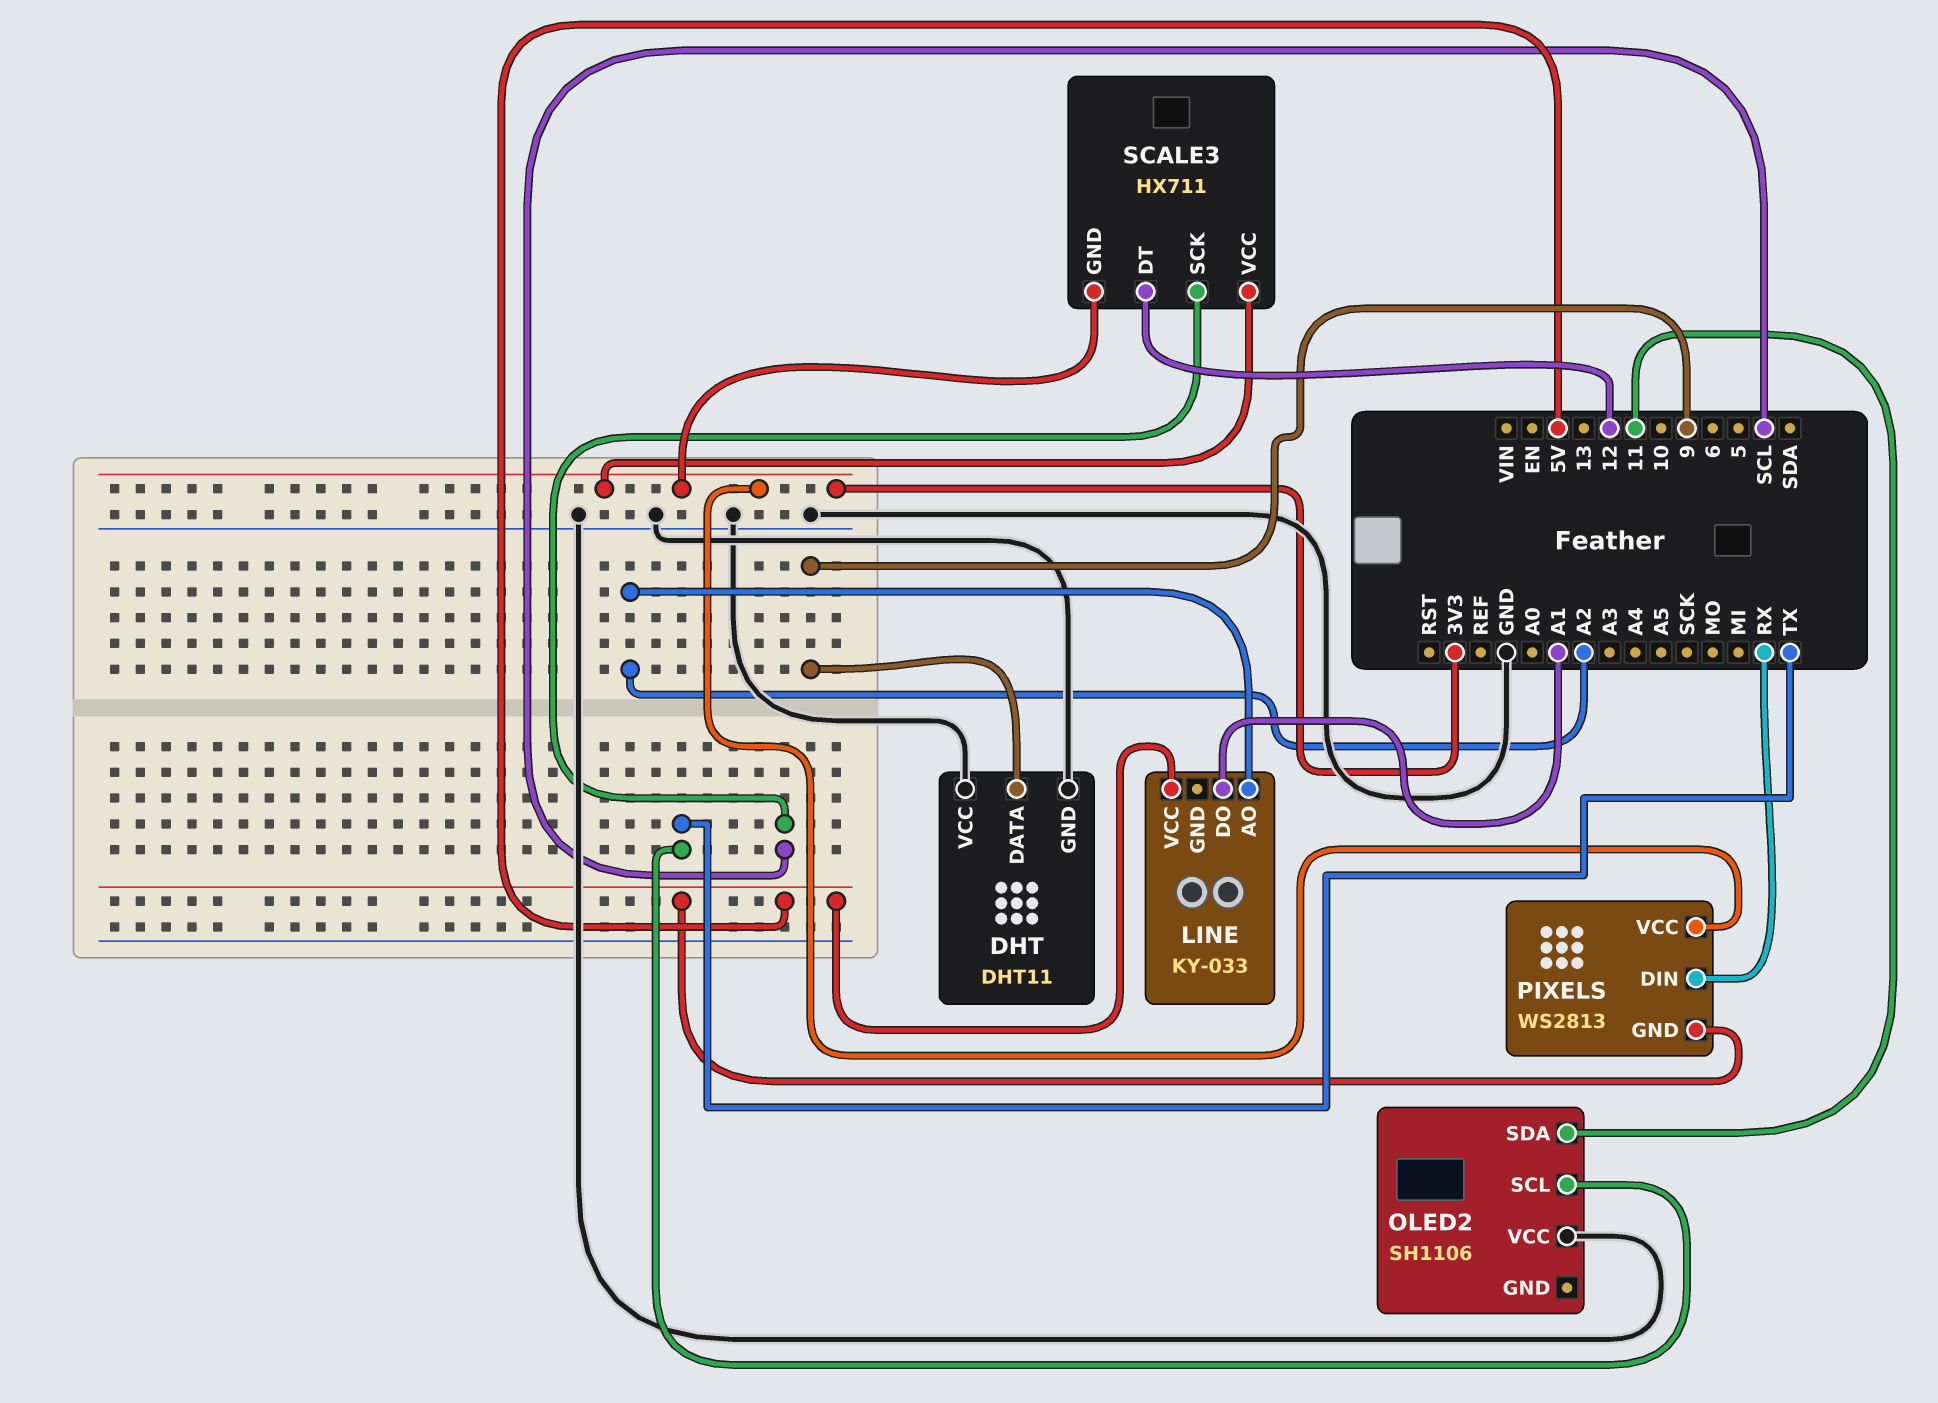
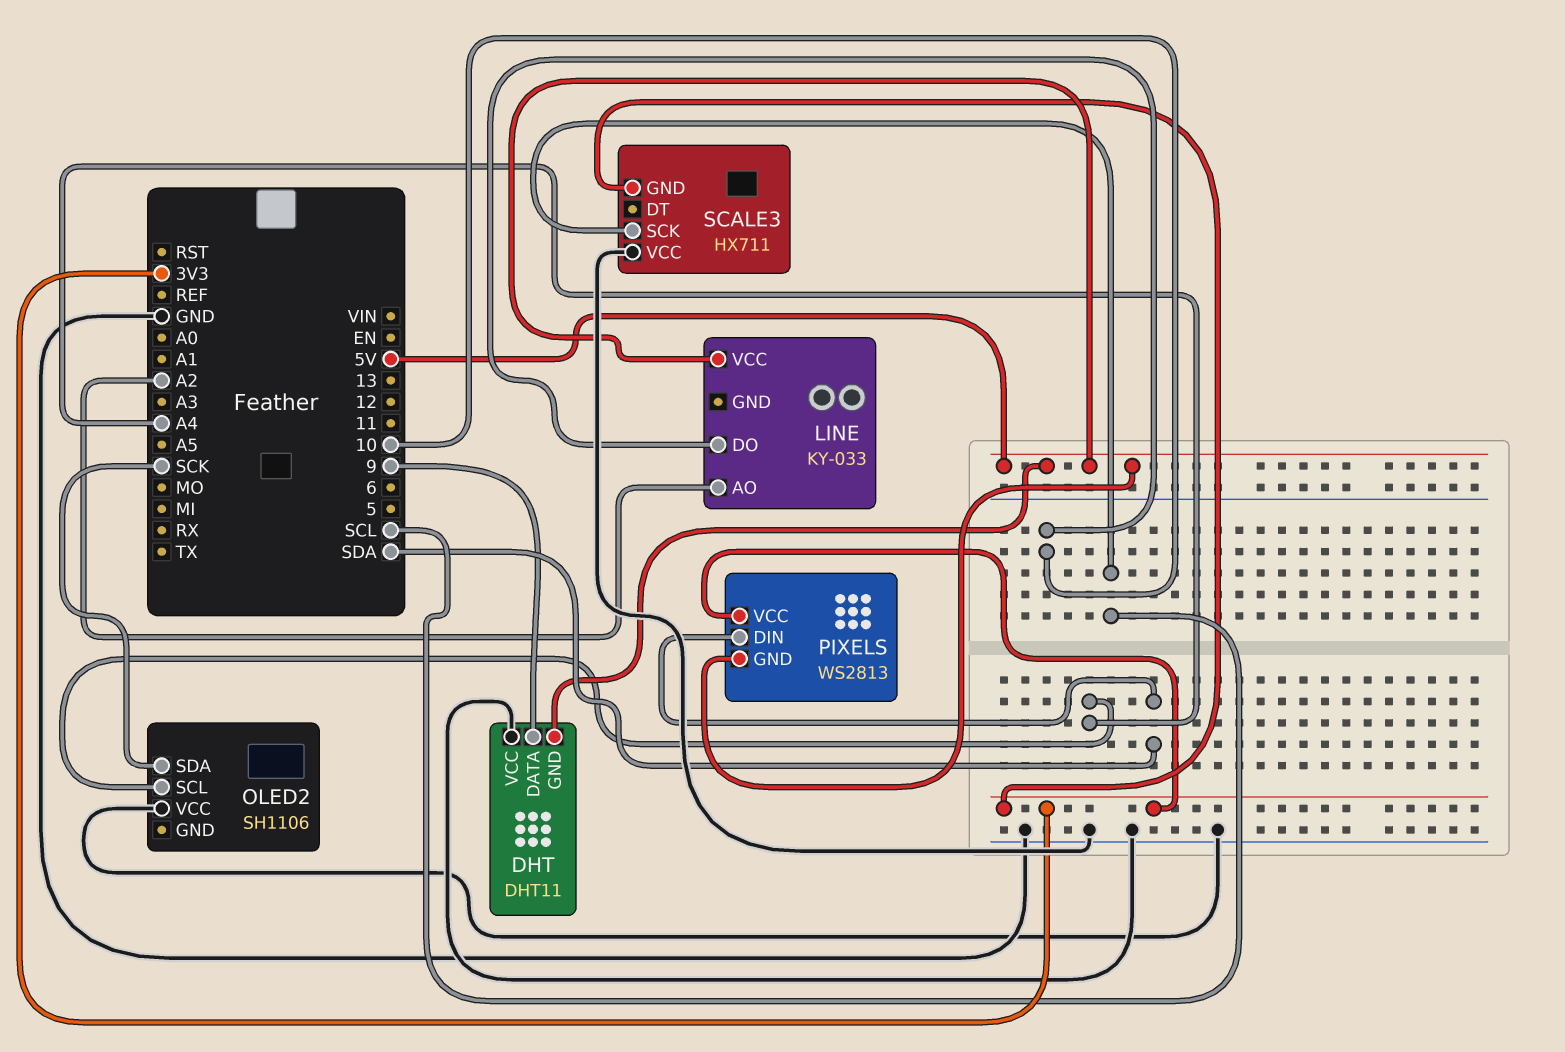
DHT pin GND: GND -> 5V
LINE pin DO: A1 -> 10
OLED2 pin SCL: TX -> A4
OLED2 pin SDA: 11 -> SCK
PIXELS pin DIN: RX -> SDA
SCALE3 pin DT: 12 -> none
SCALE3 pin VCC: 3V3 -> GND

